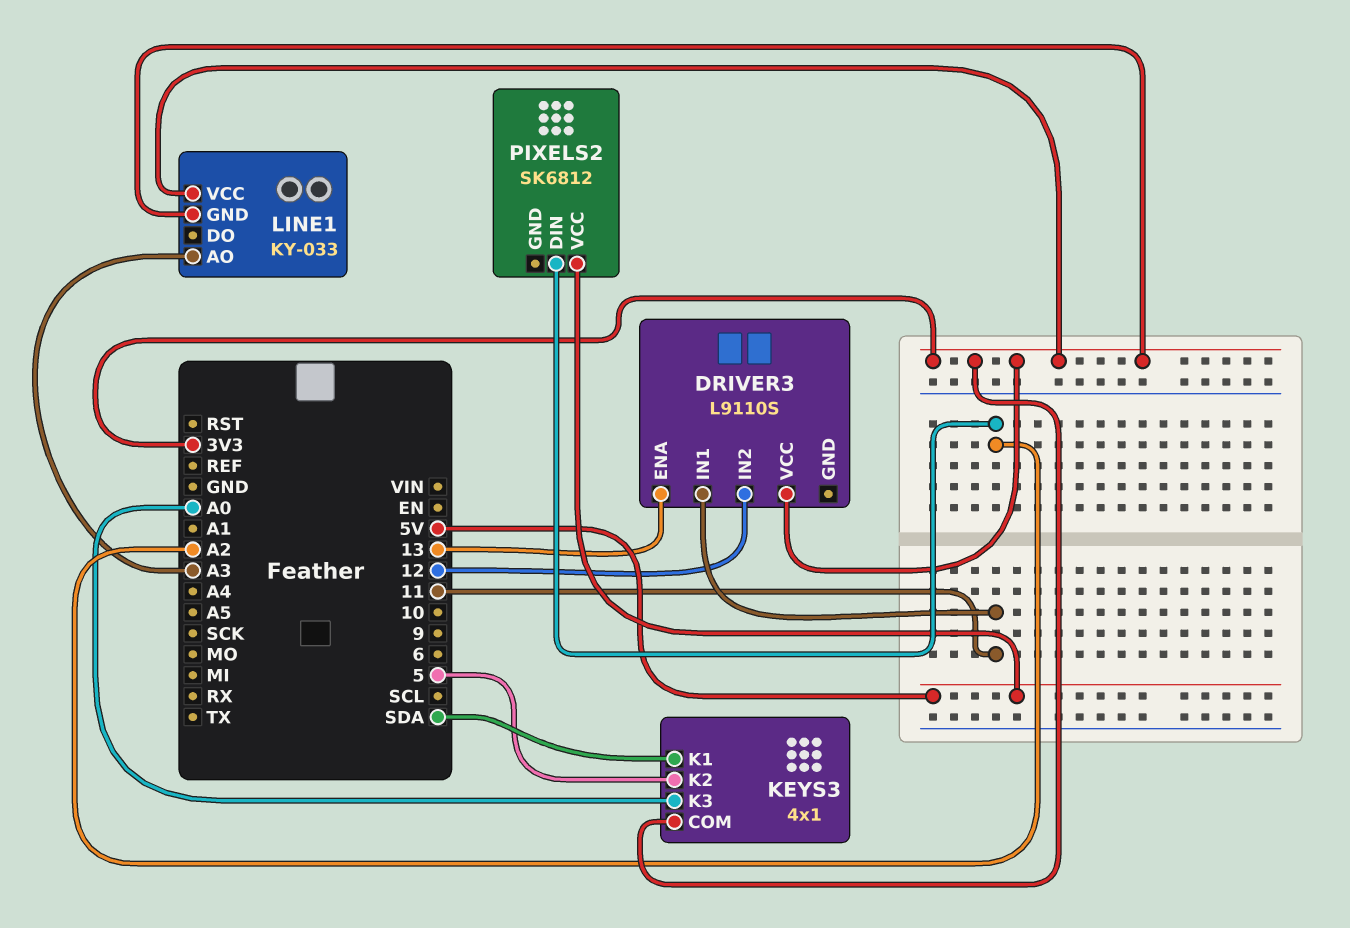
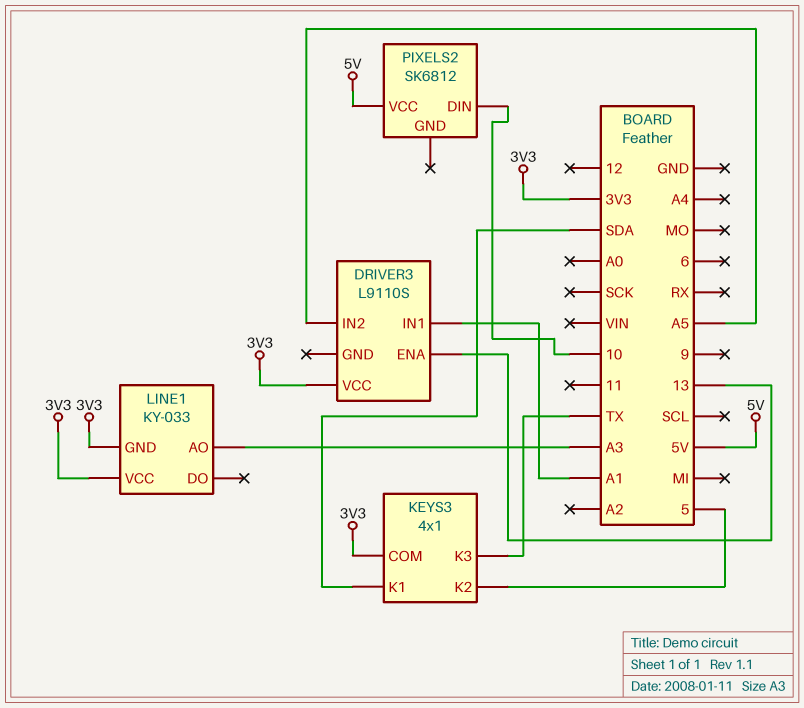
DRIVER3 pin IN1: 11 -> A1
DRIVER3 pin IN2: 12 -> A5
KEYS3 pin K3: A0 -> TX
PIXELS2 pin DIN: A2 -> 10

